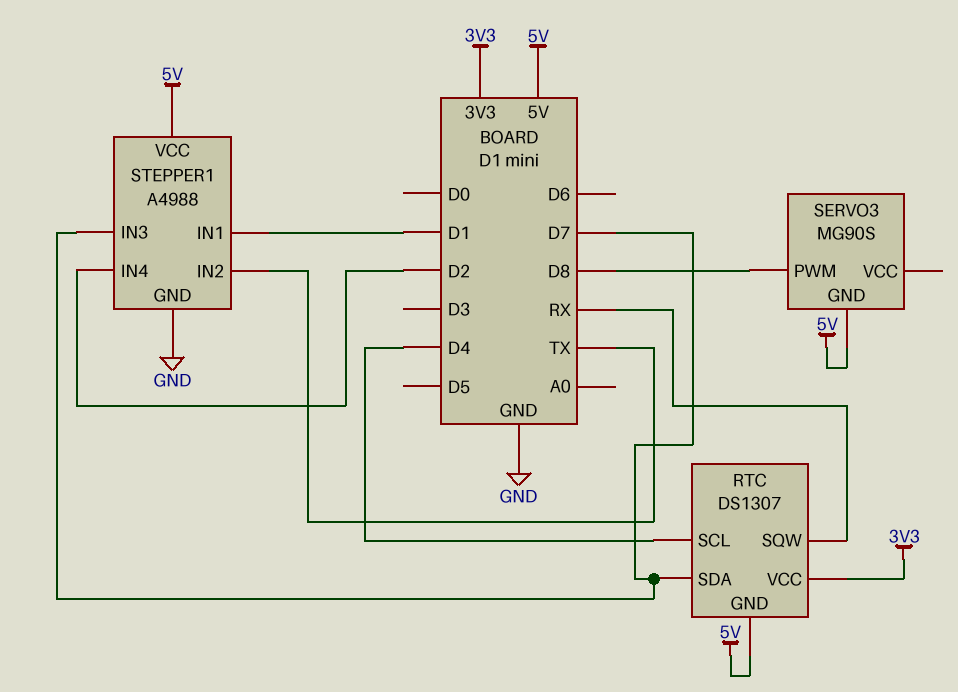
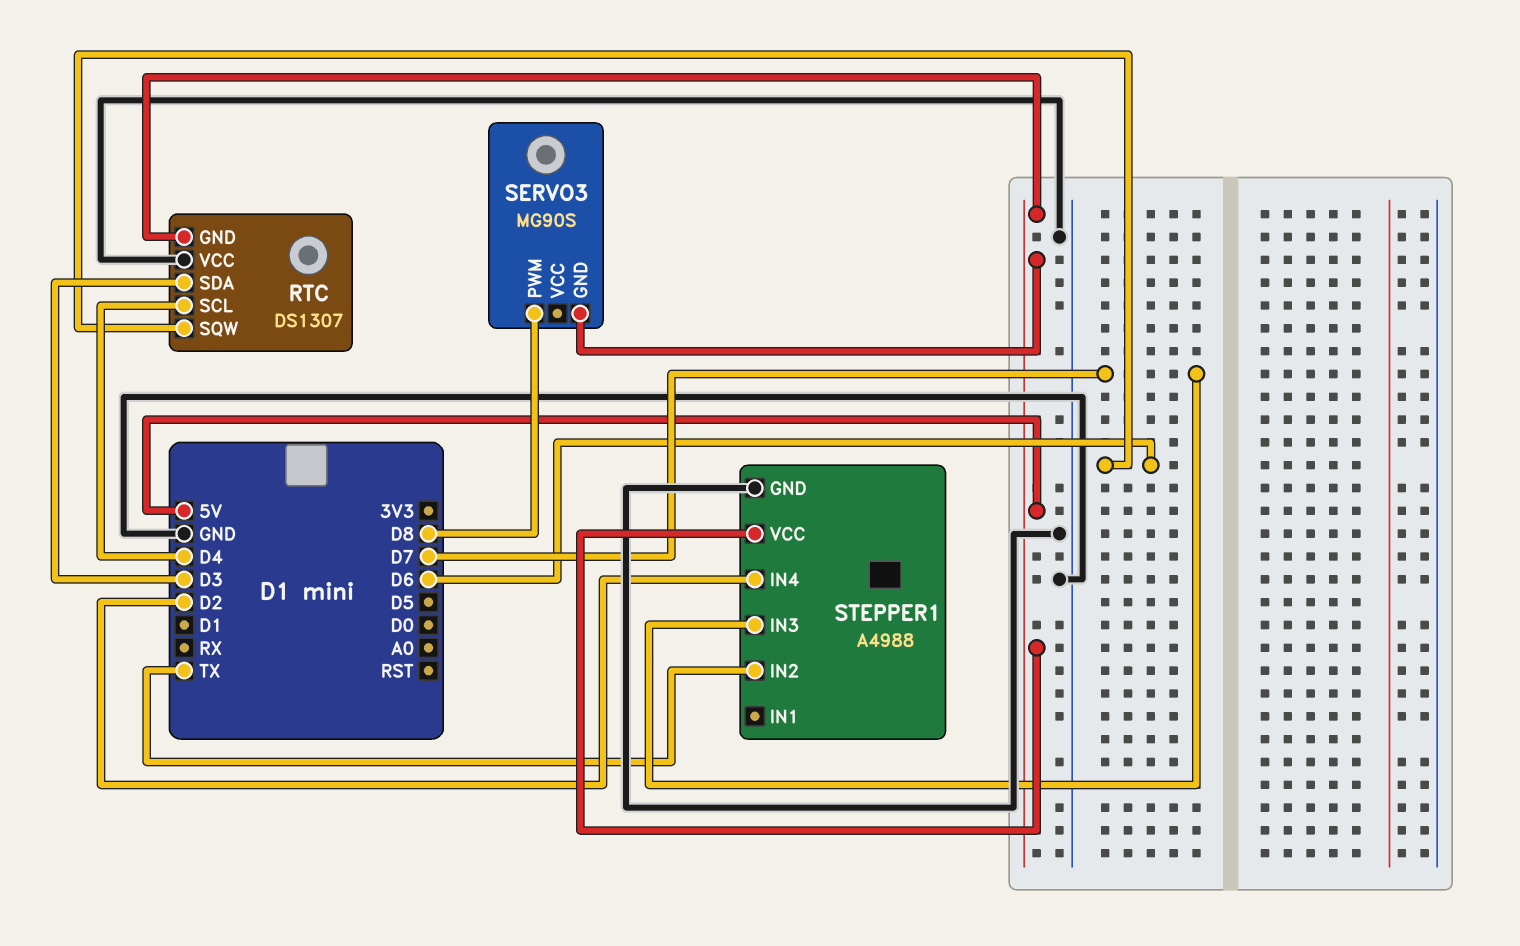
RTC pin SDA: D7 -> D3
RTC pin SQW: RX -> D6
RTC pin VCC: 3V3 -> GND
STEPPER1 pin IN1: D1 -> none

